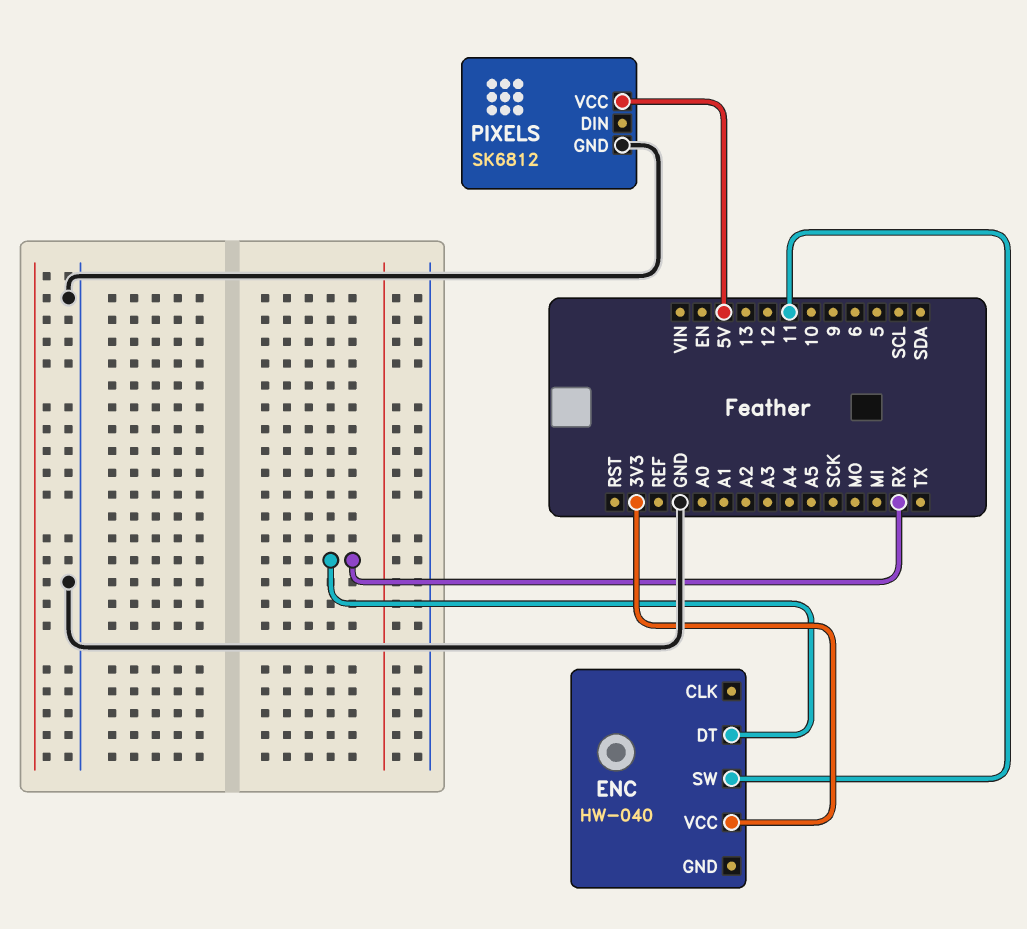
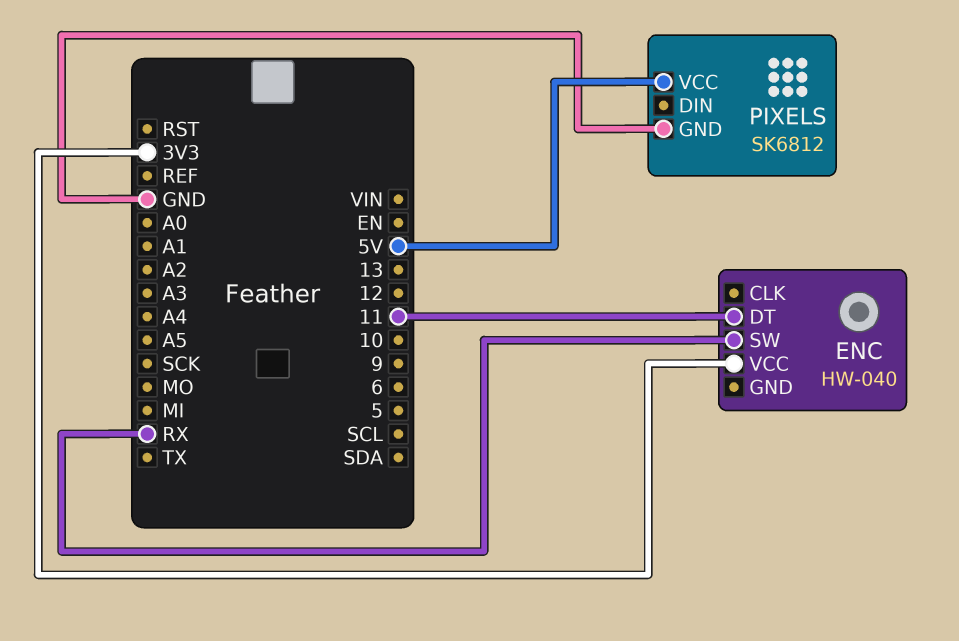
ENC pin DT: RX -> 11
ENC pin SW: 11 -> RX

